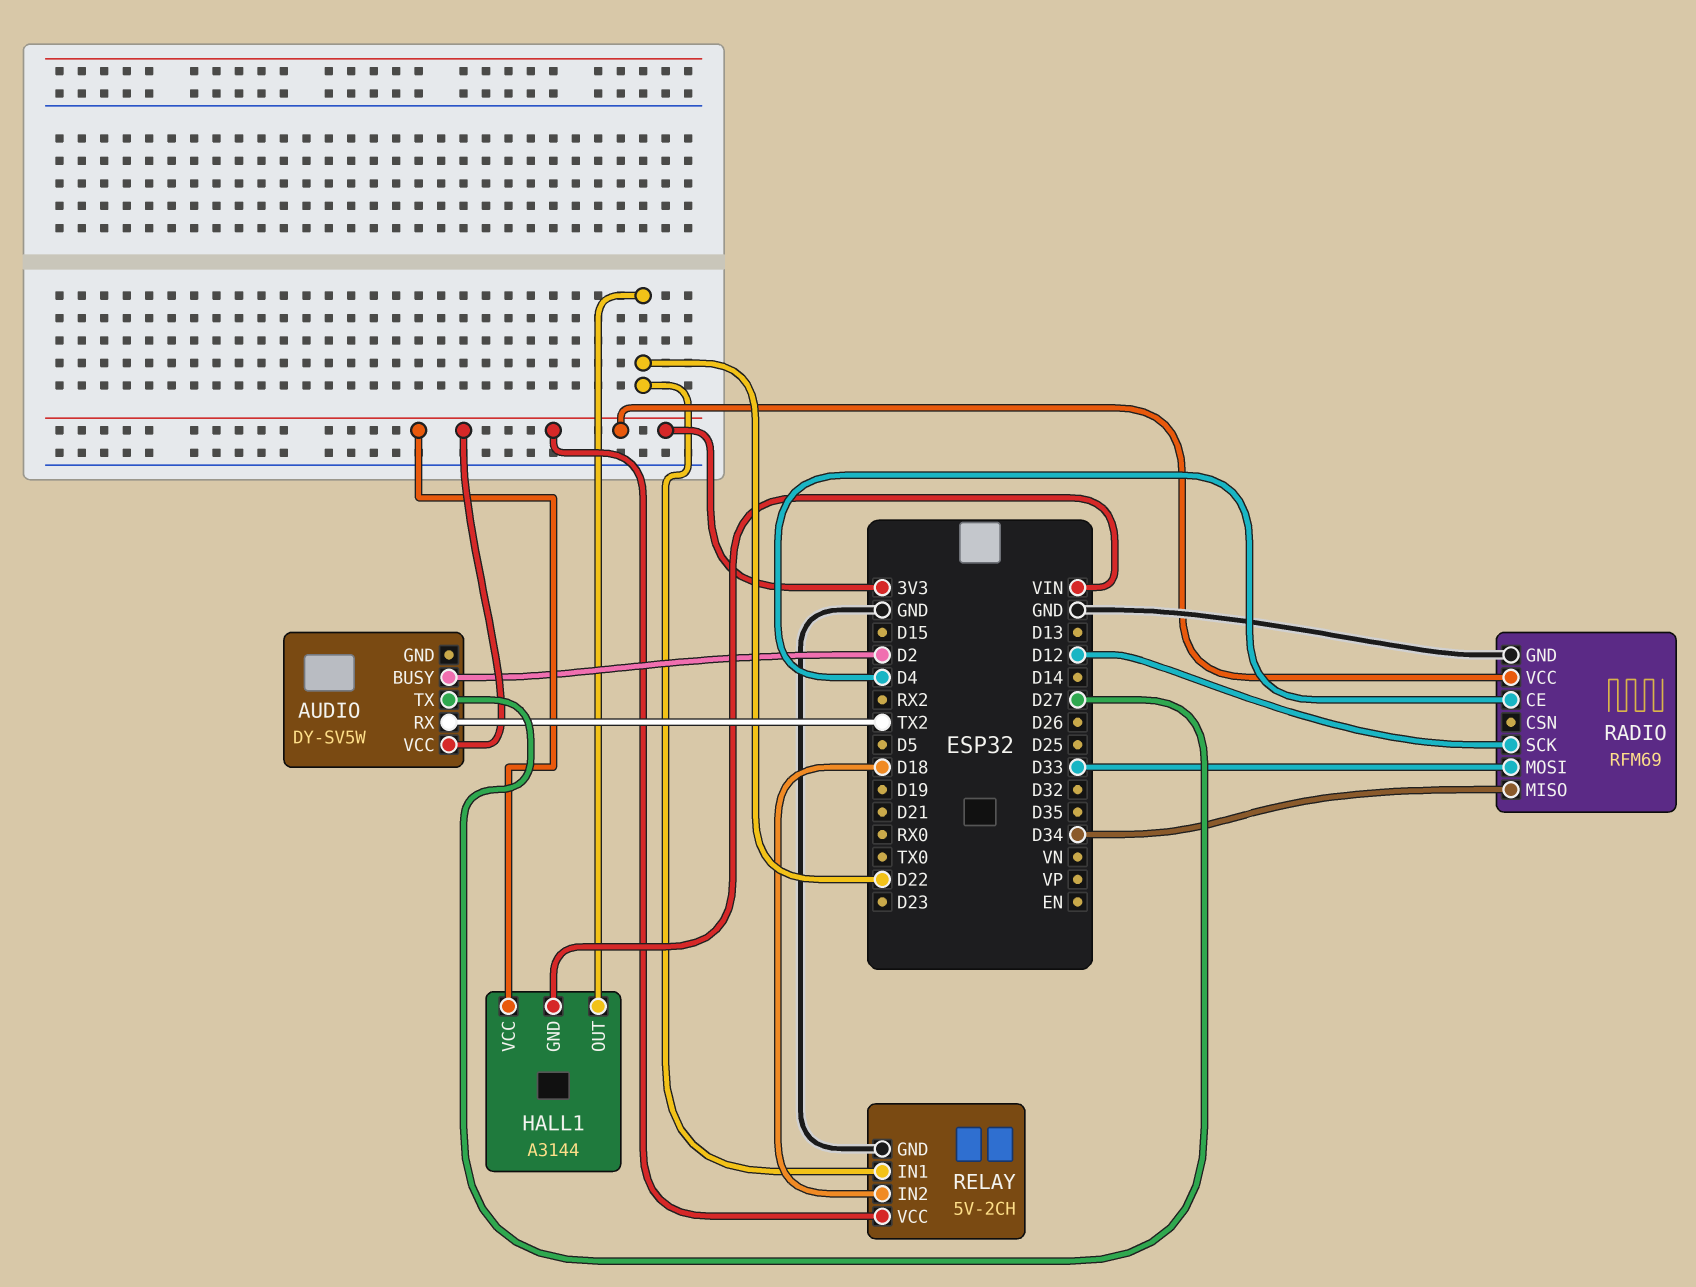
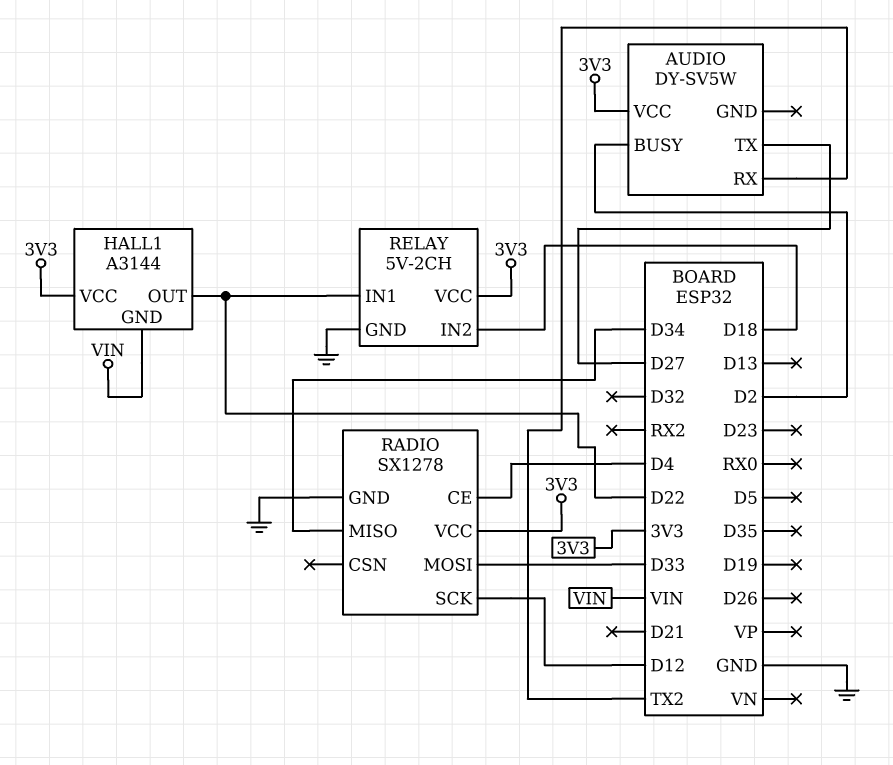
RADIO: RFM69 -> SX1278

